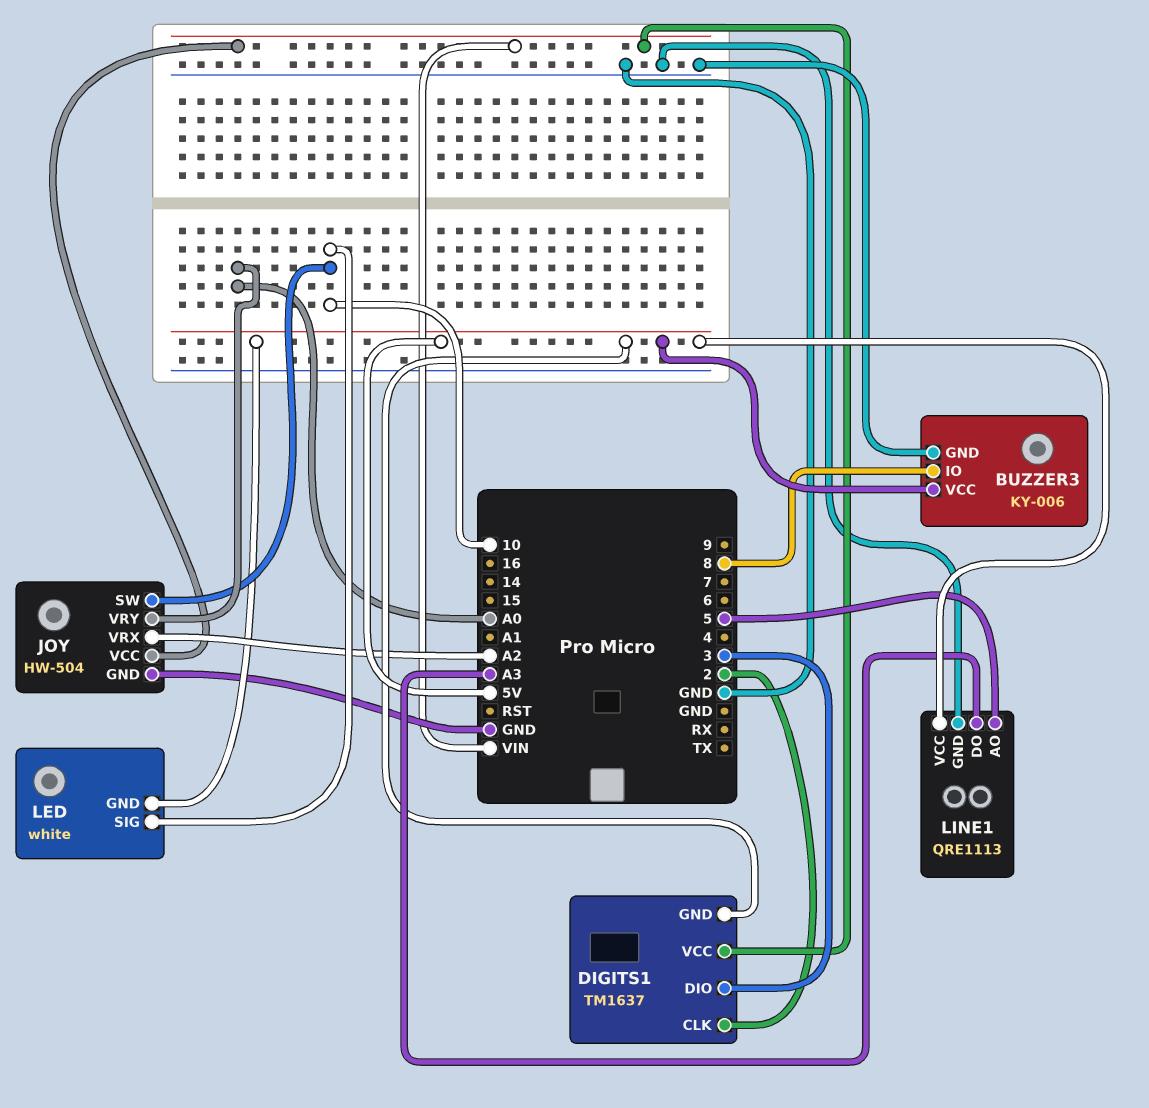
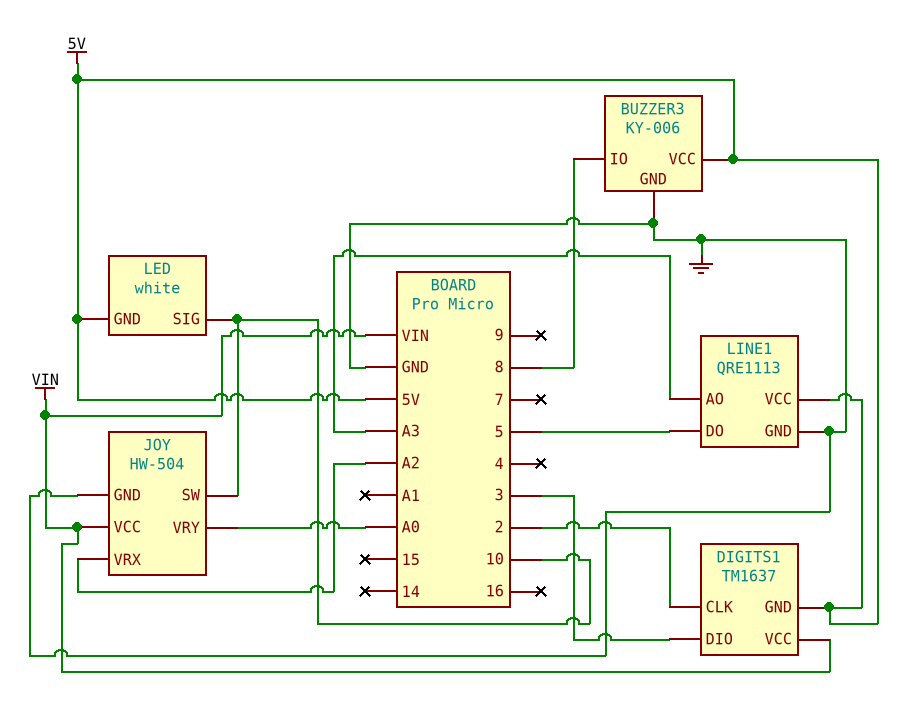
LINE1 pin AO: 5 -> A3
LINE1 pin DO: A3 -> 5

